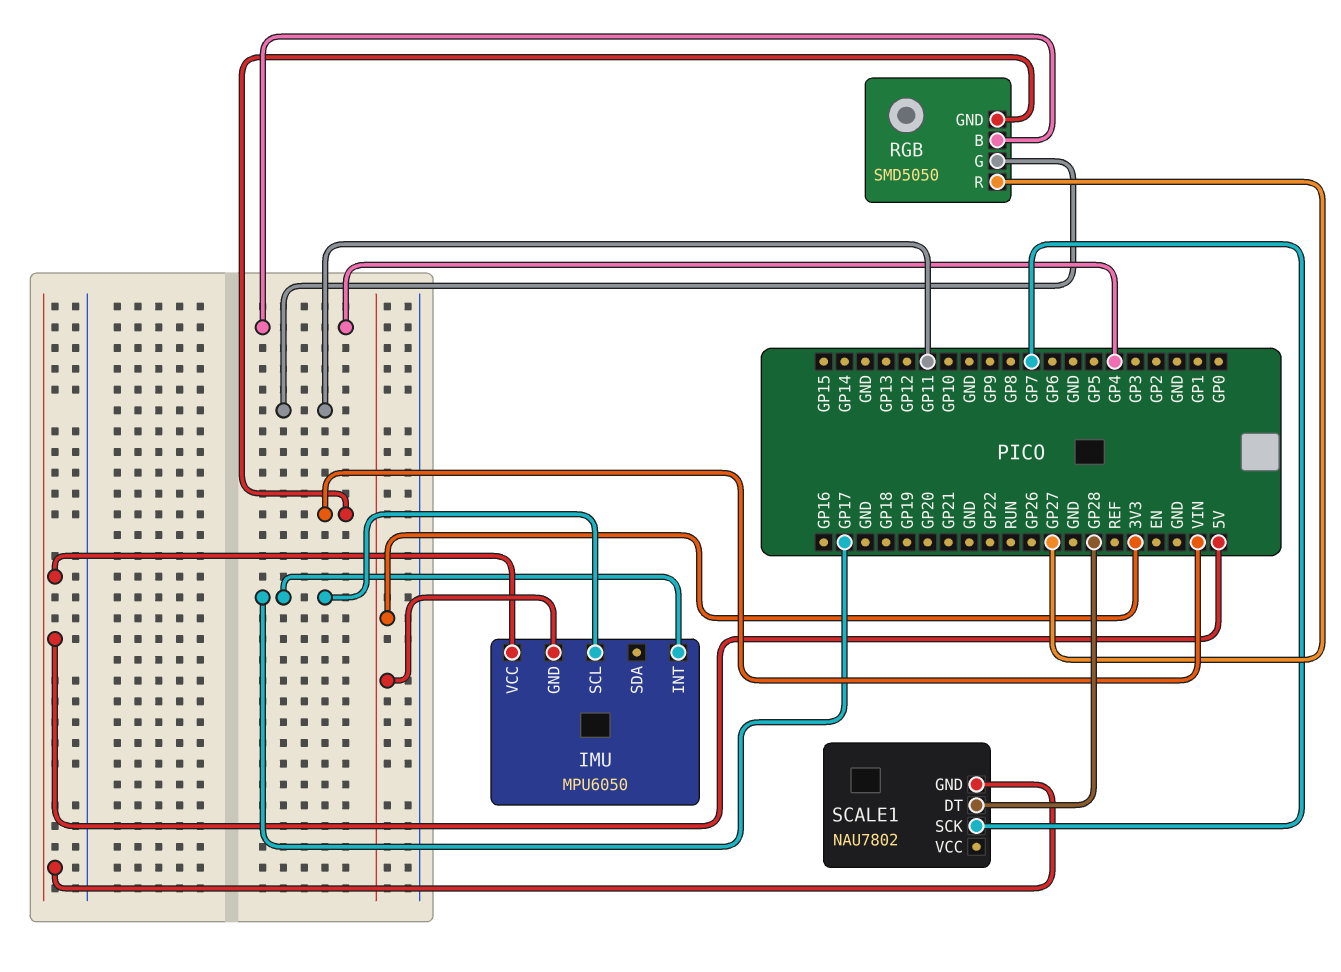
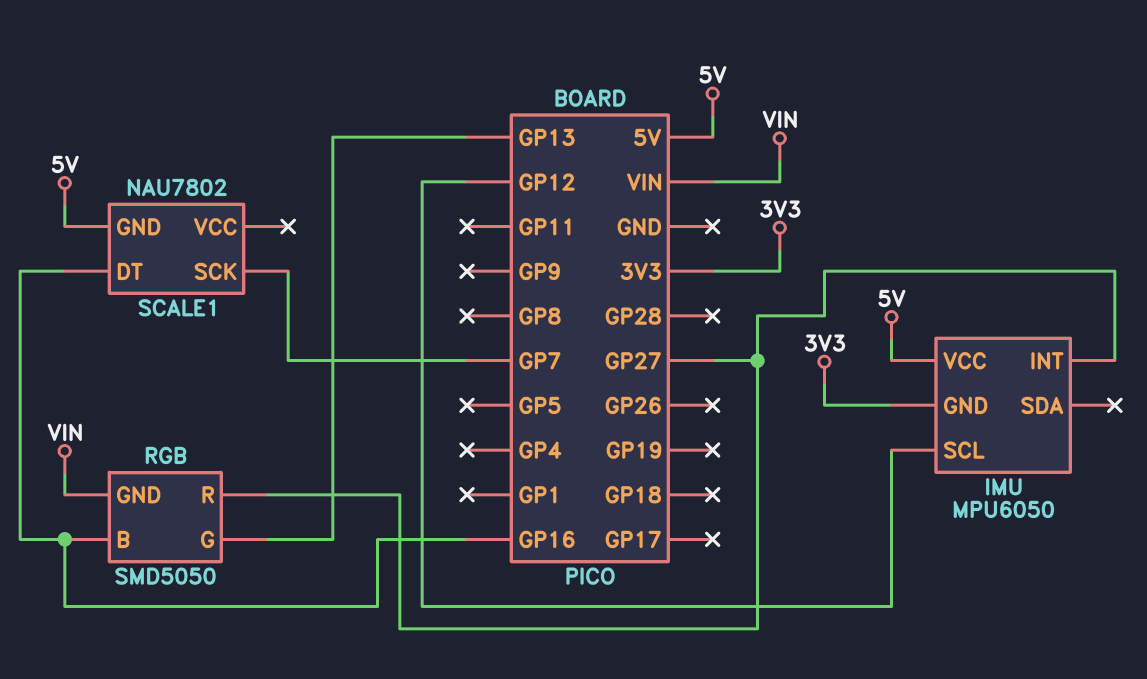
IMU pin INT: GP17 -> GP27
IMU pin SCL: GP17 -> GP12
RGB pin B: GP4 -> GP16
RGB pin G: GP11 -> GP13
SCALE1 pin DT: GP28 -> GP16

